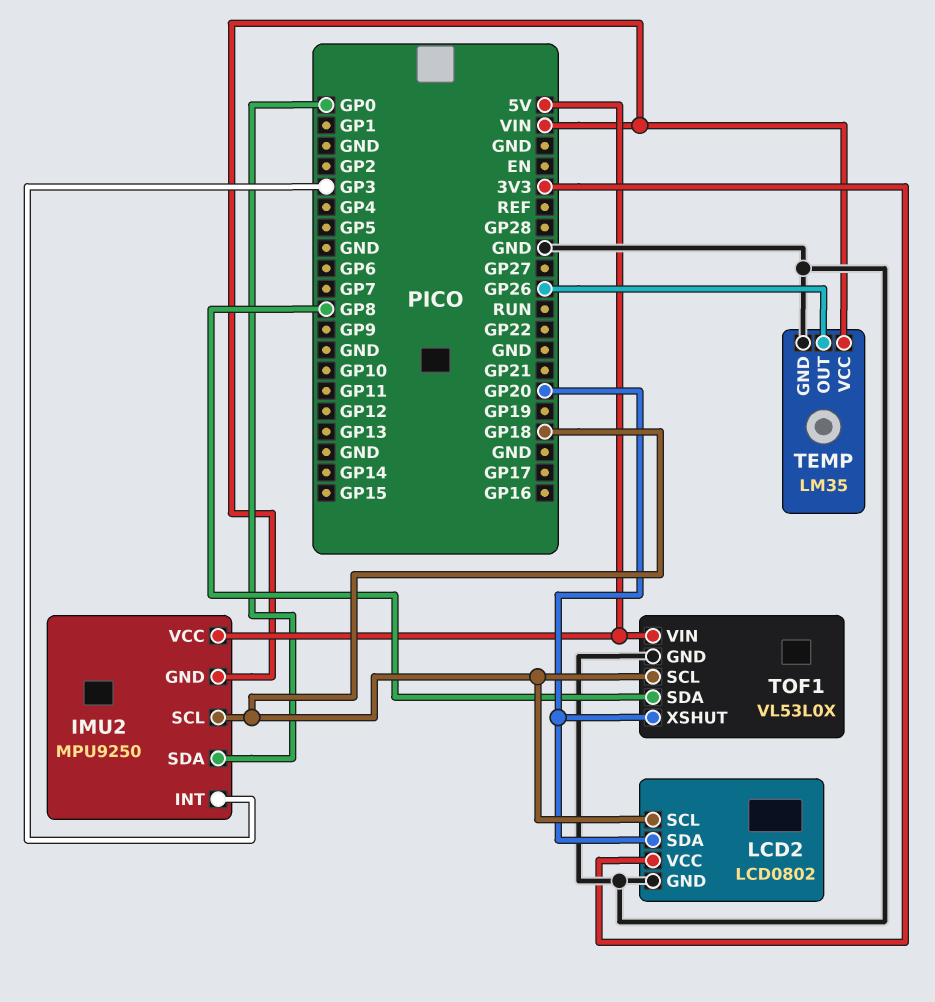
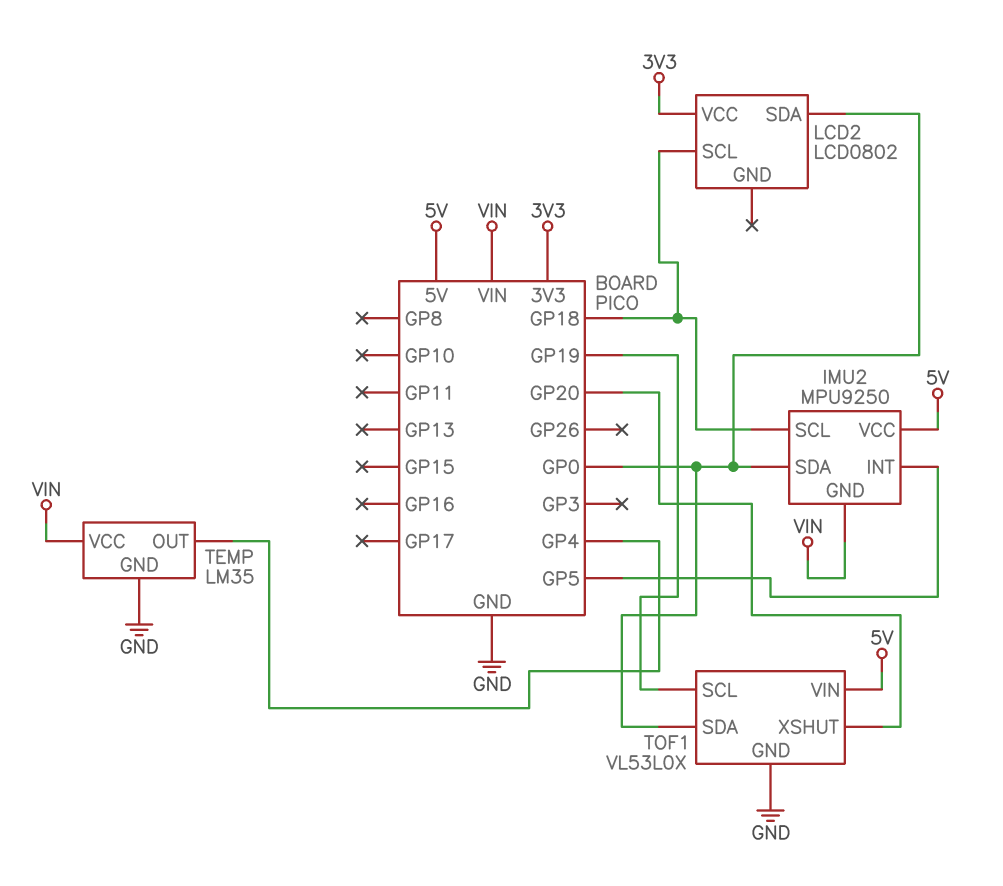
IMU2 pin INT: GP3 -> GP5
LCD2 pin GND: GND -> none
LCD2 pin SDA: GP20 -> GP0
TEMP pin OUT: GP26 -> GP4
TOF1 pin SCL: GP18 -> GP19
TOF1 pin SDA: GP8 -> GP0

